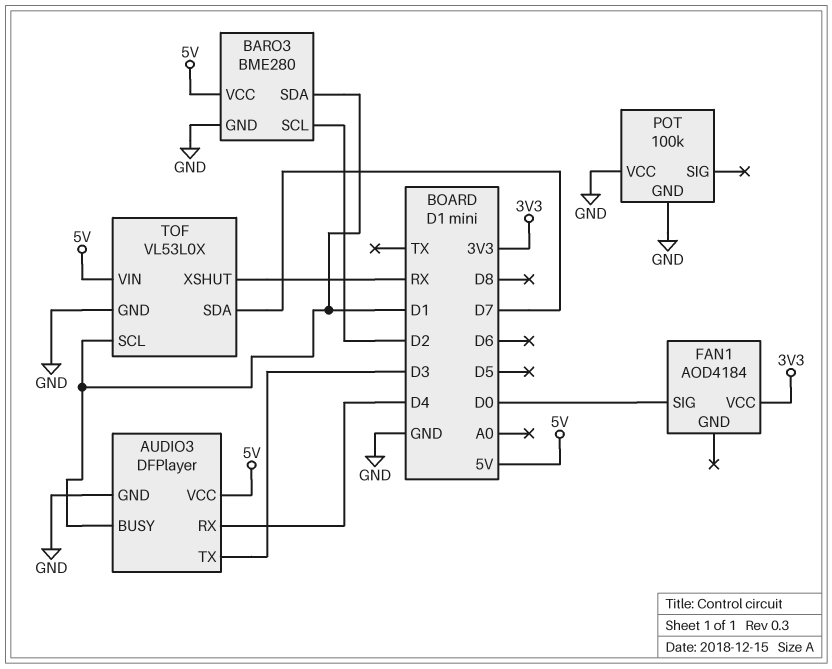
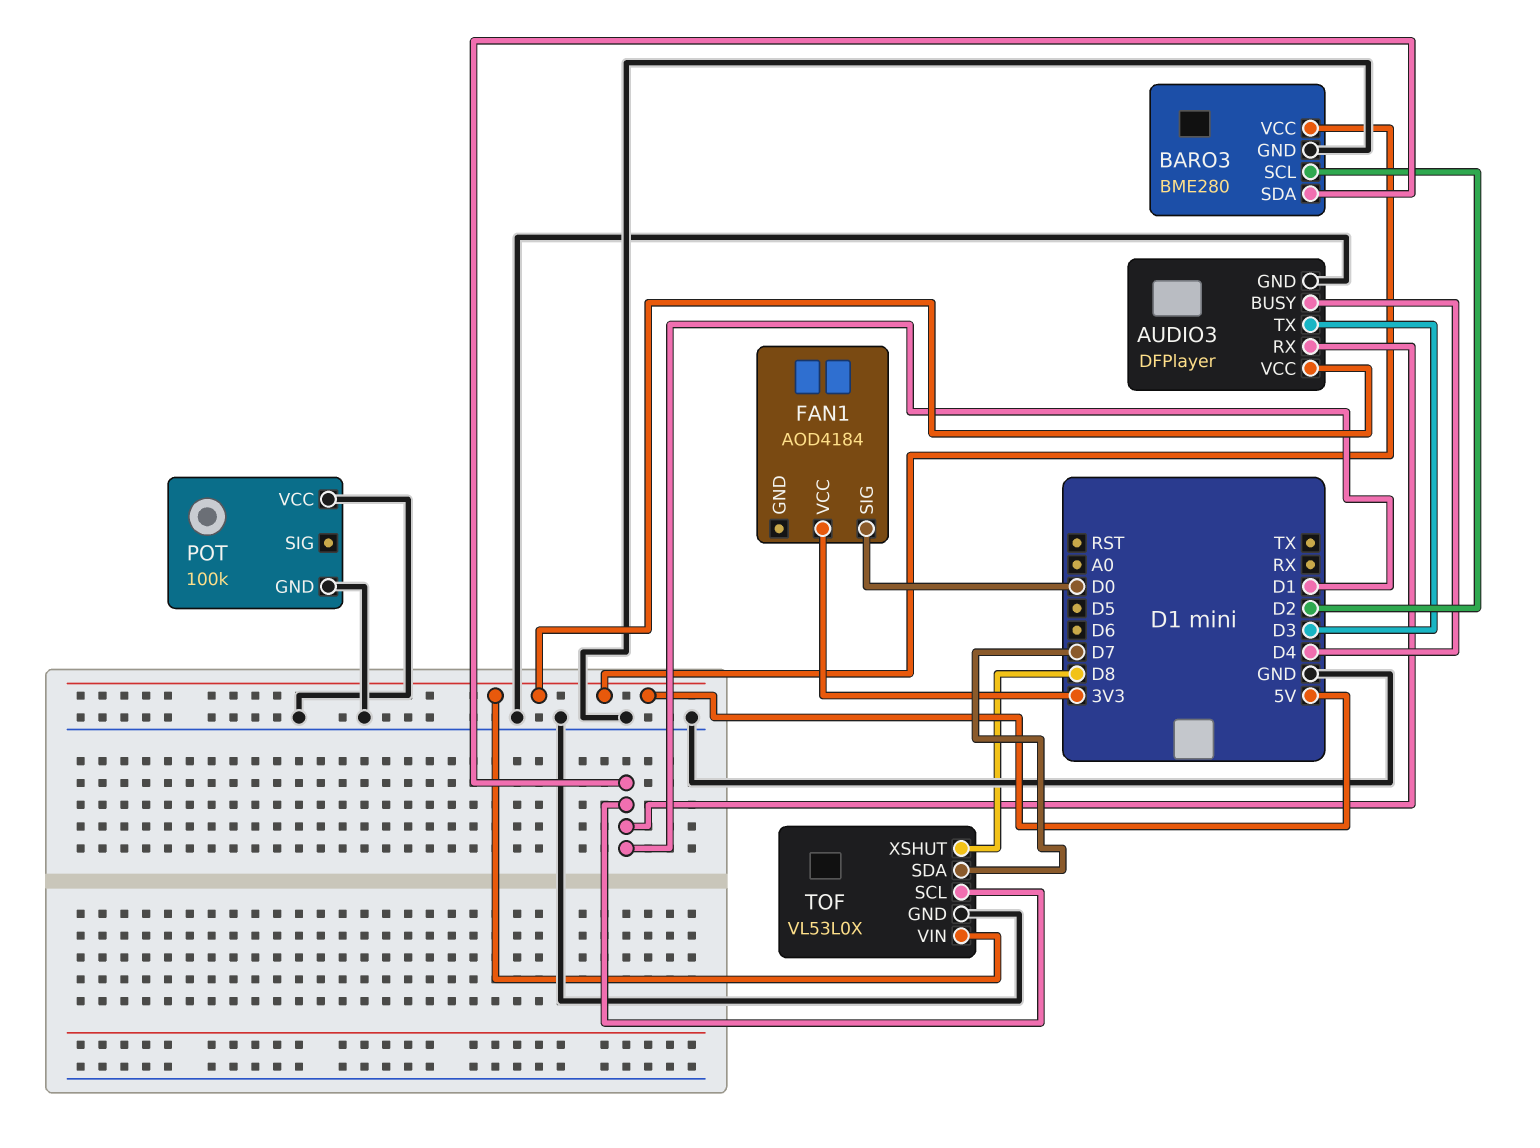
AUDIO3 pin BUSY: D1 -> D4
AUDIO3 pin RX: D4 -> D1
TOF pin XSHUT: RX -> D8

